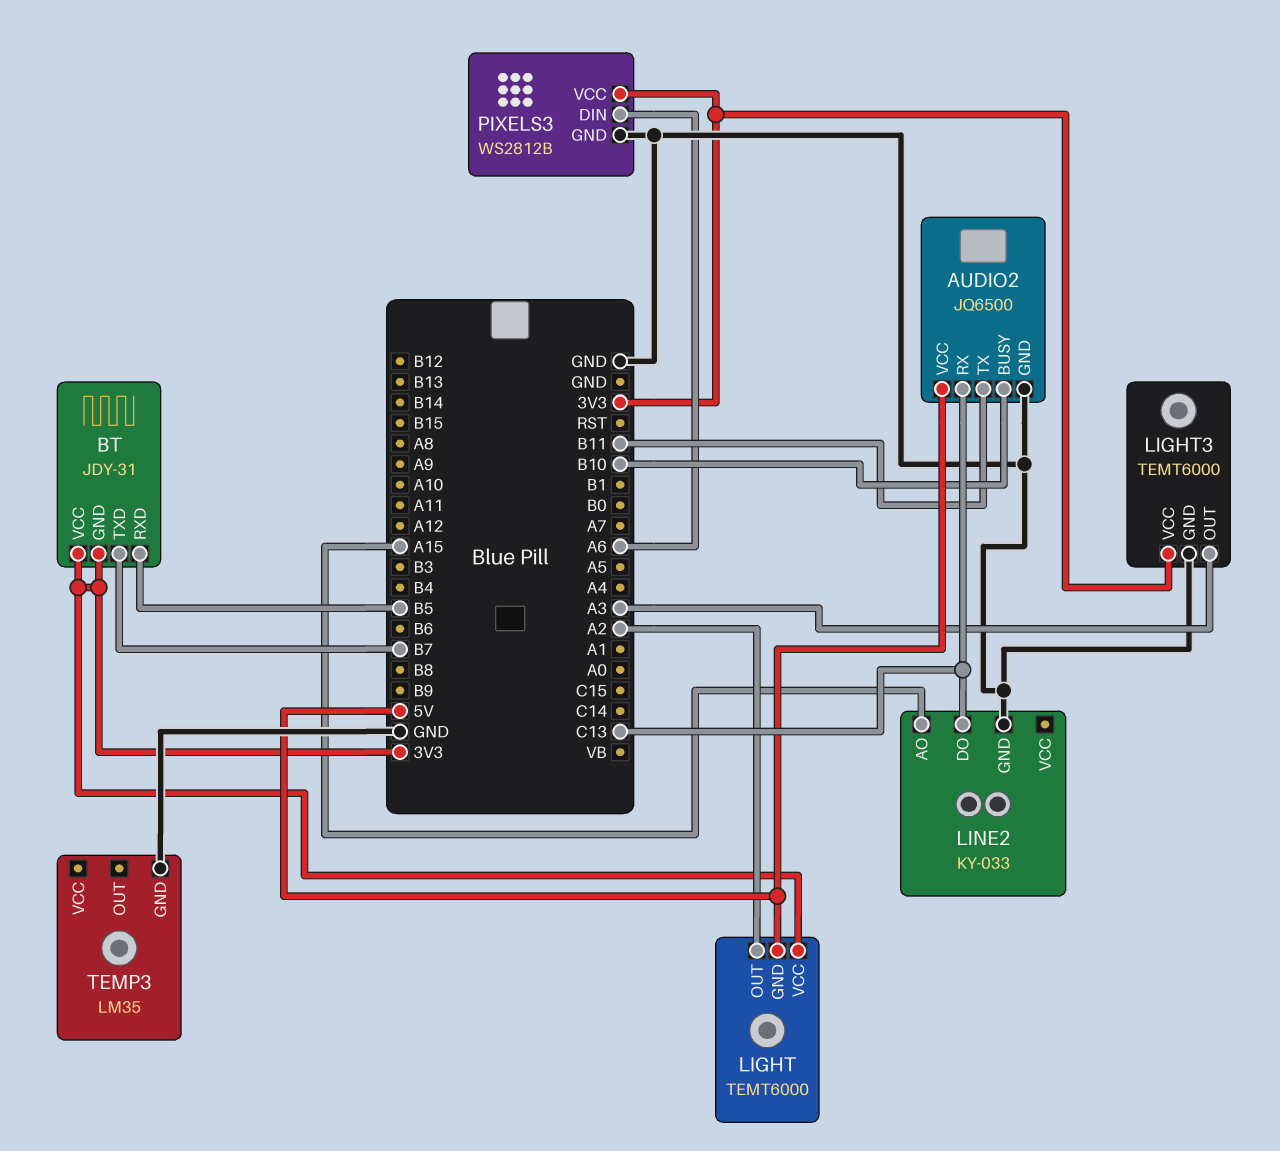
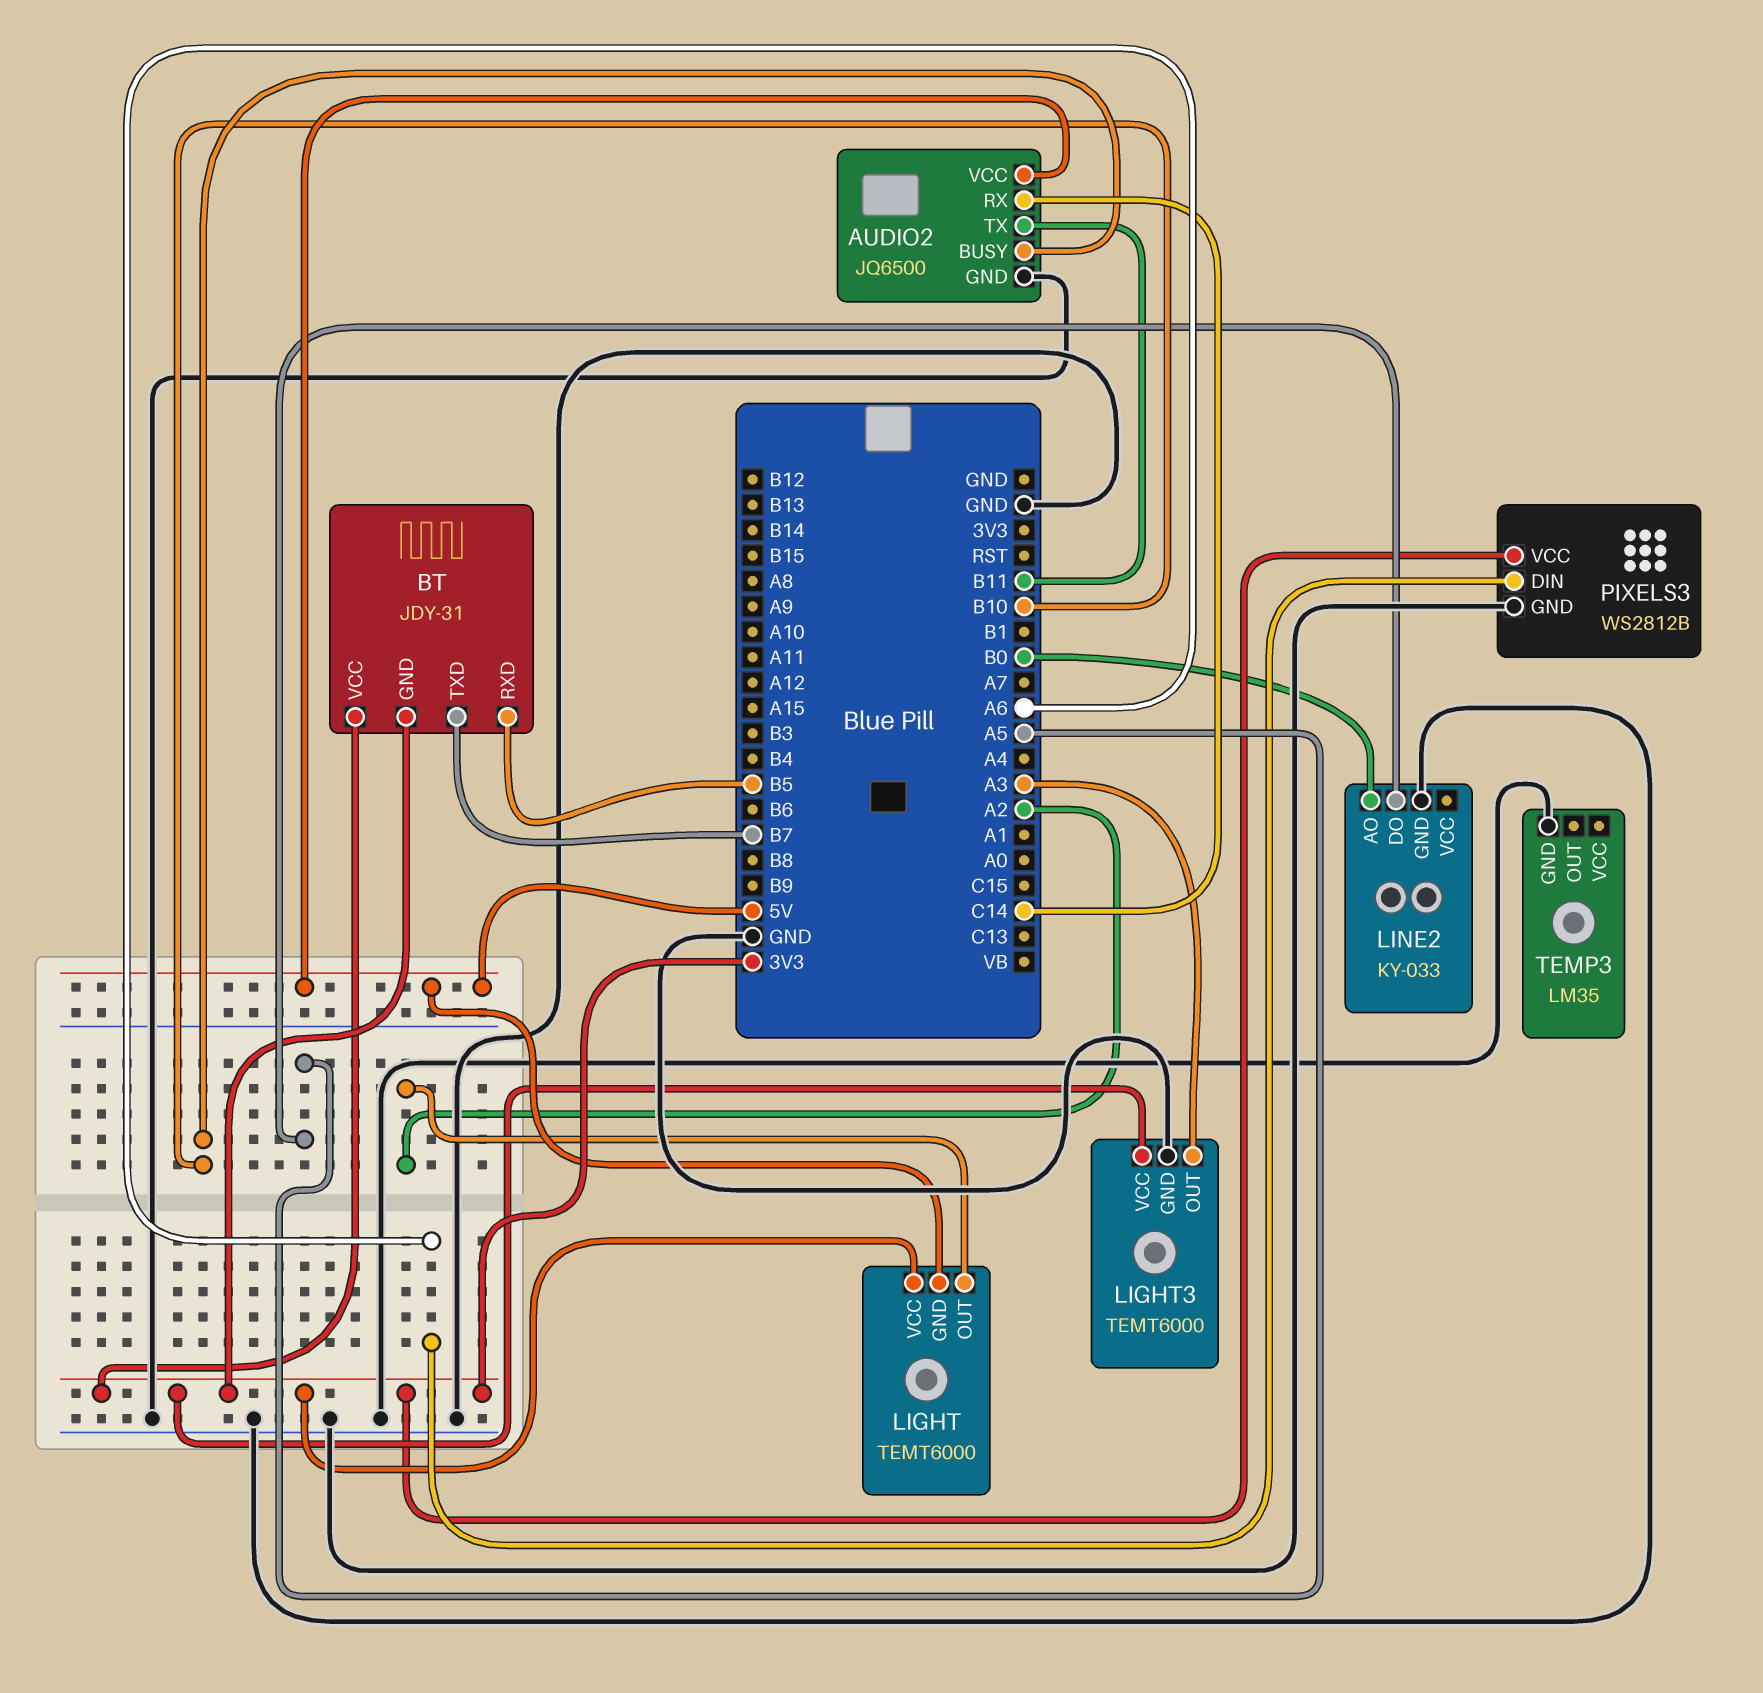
AUDIO2 pin RX: C13 -> C14
LINE2 pin AO: A15 -> B0
LINE2 pin DO: C13 -> A5

